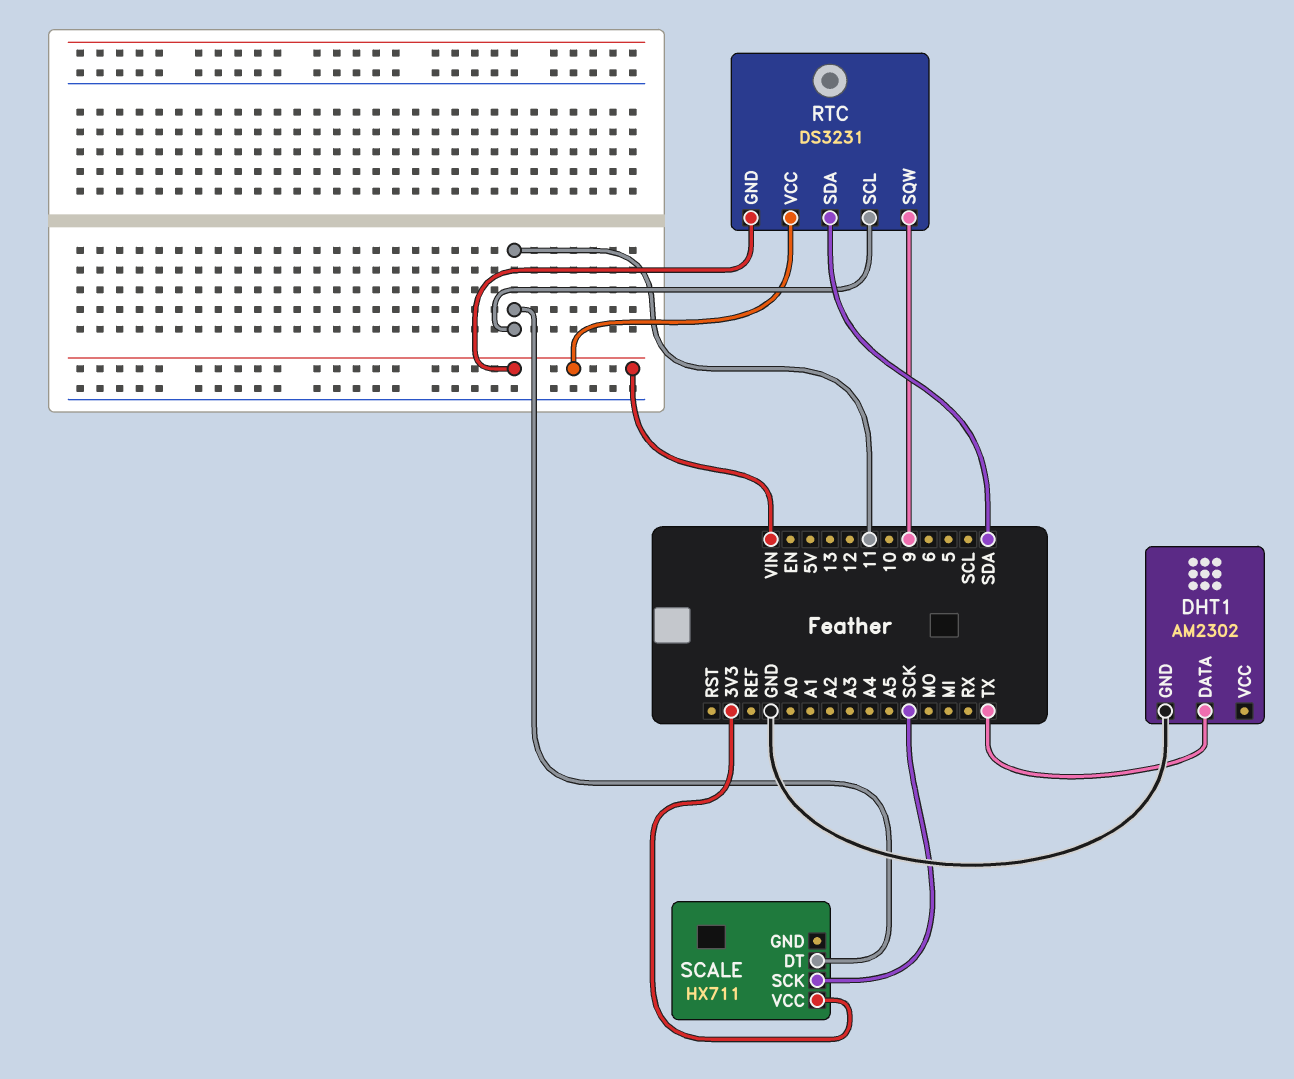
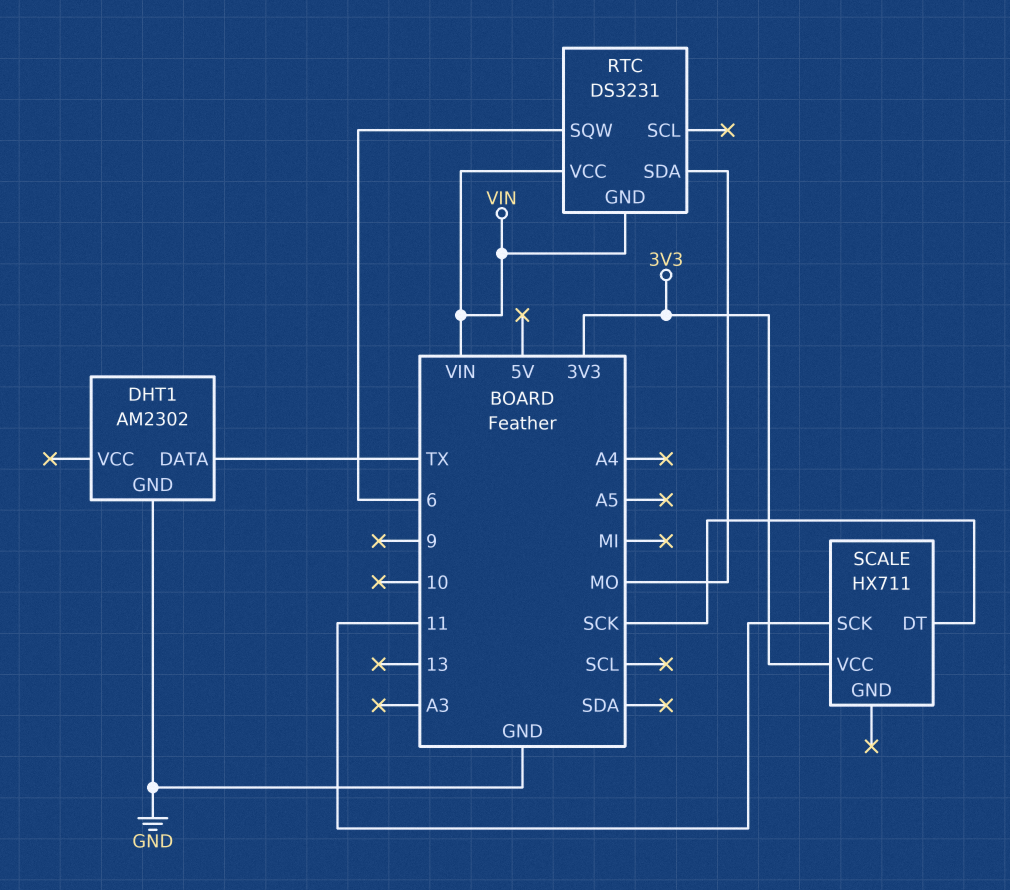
RTC pin SCL: 11 -> none
RTC pin SDA: SDA -> MO
RTC pin SQW: 9 -> 6
SCALE pin DT: 11 -> SCK
SCALE pin SCK: SCK -> 11

